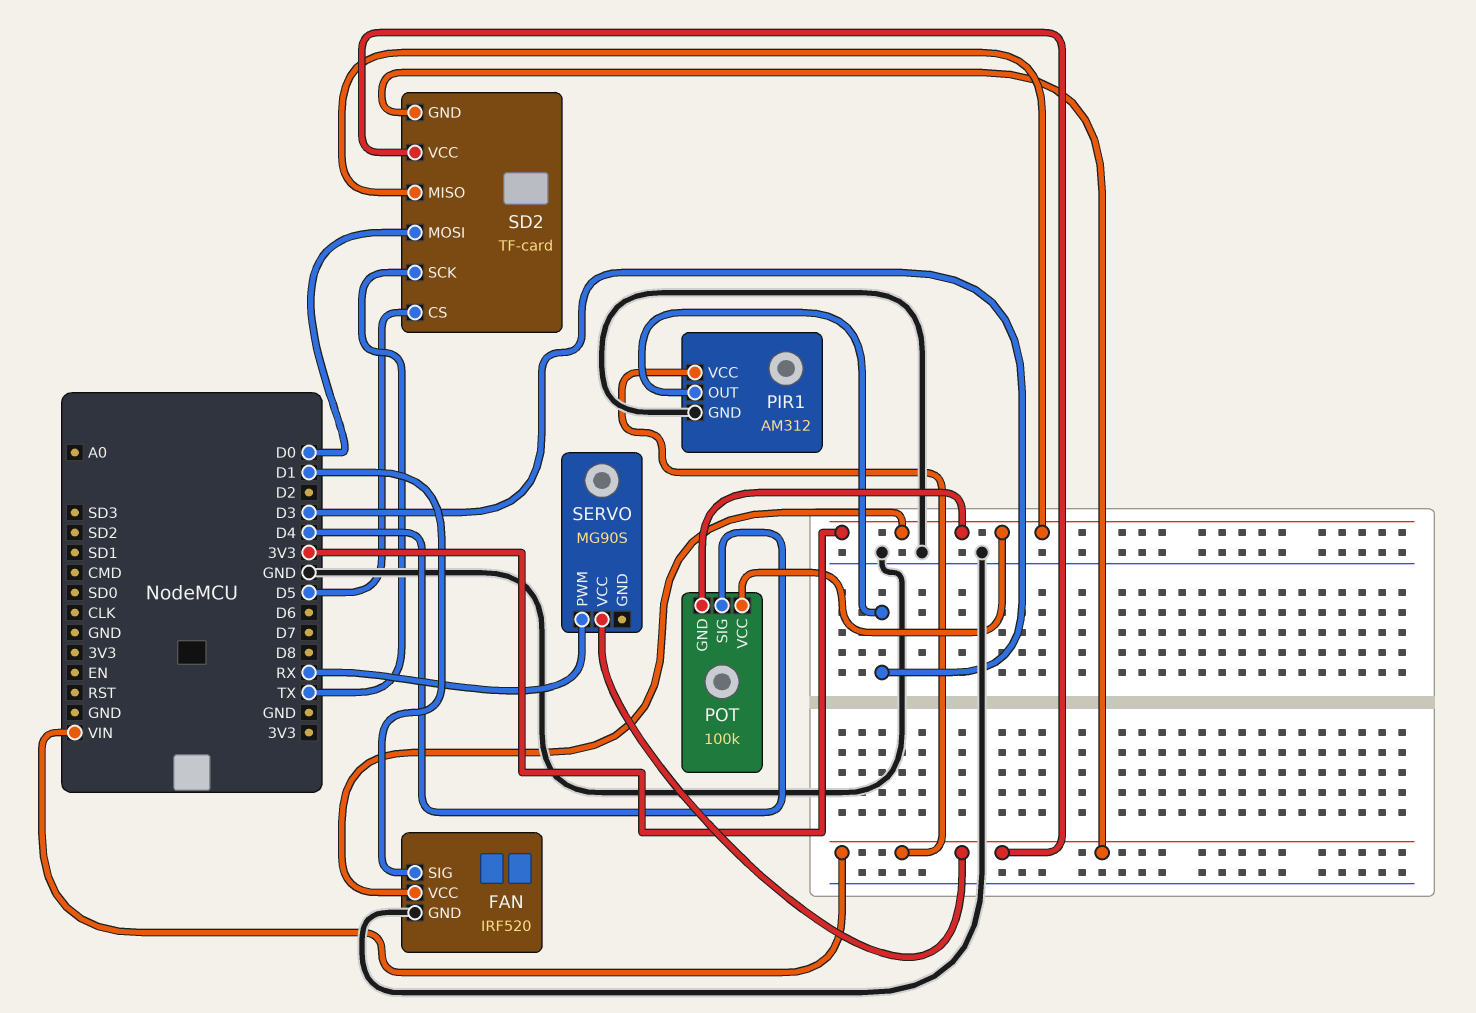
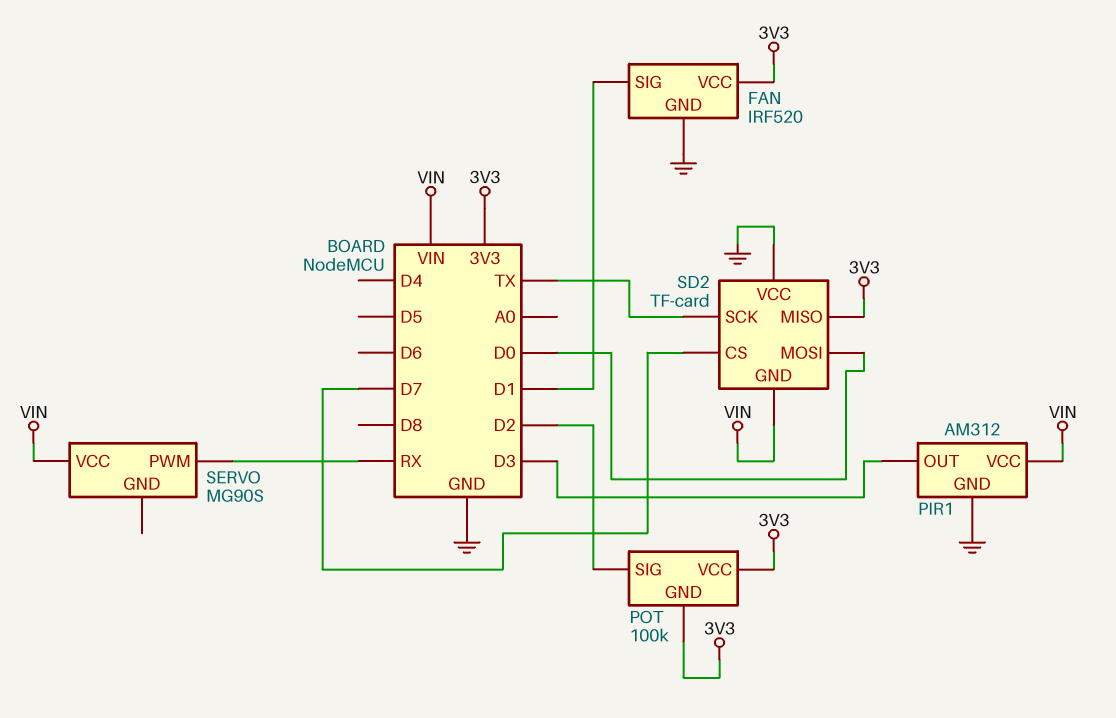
POT pin SIG: D4 -> D2
SD2 pin CS: D5 -> D7
SD2 pin VCC: VIN -> GND

